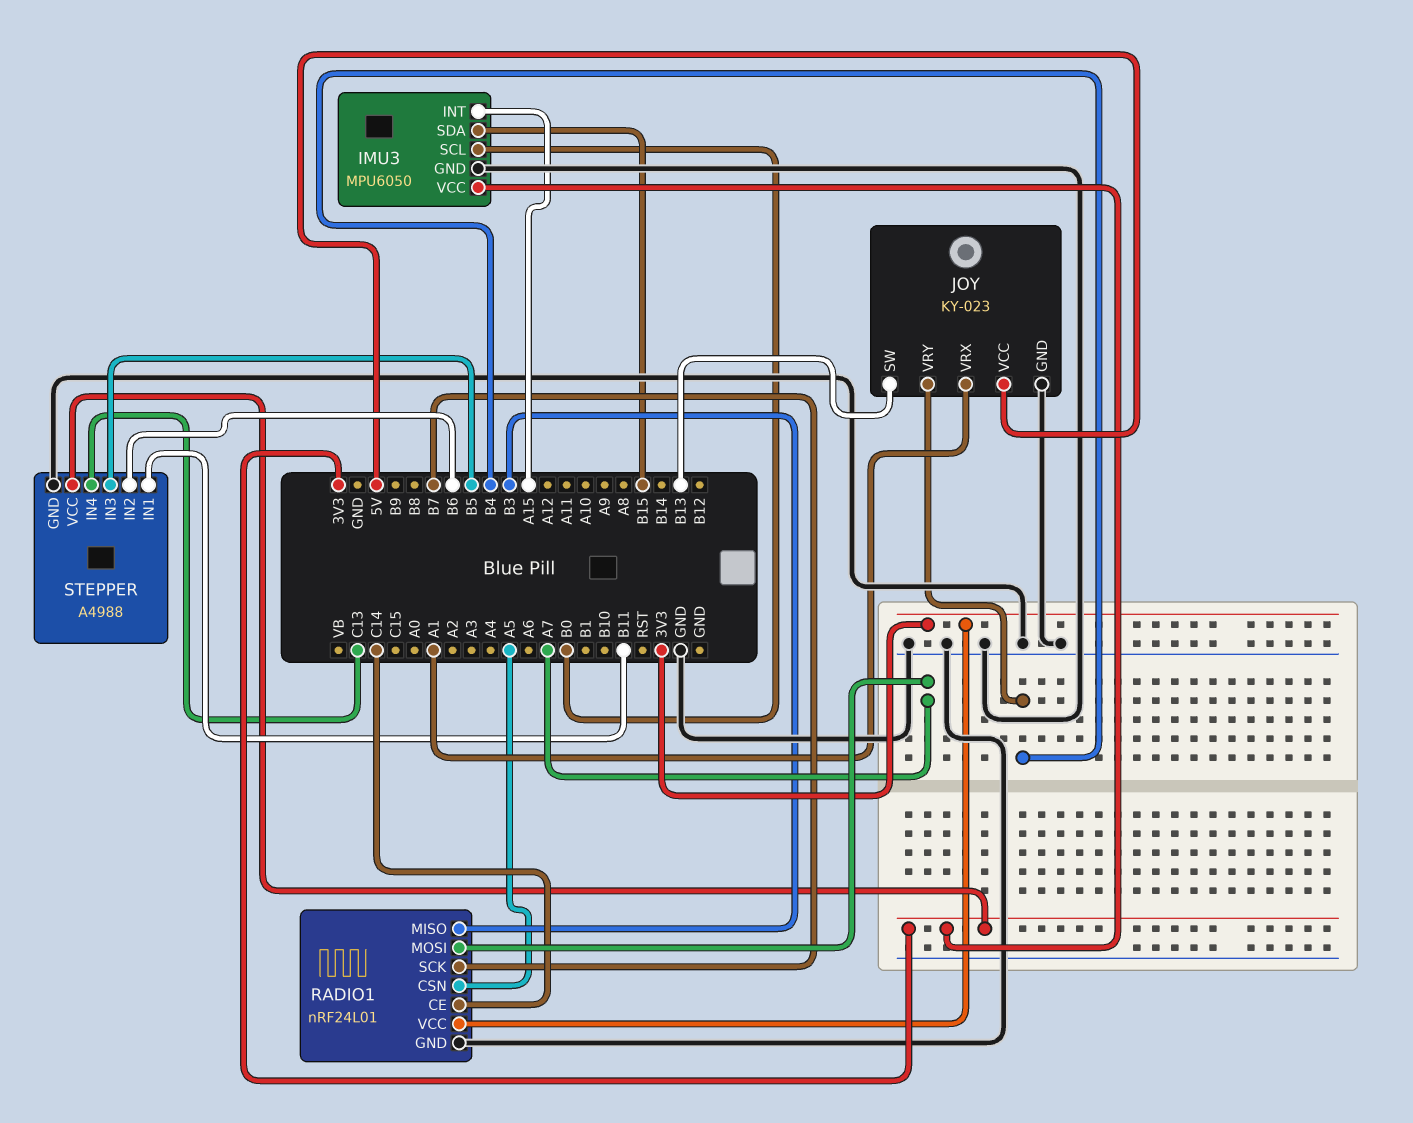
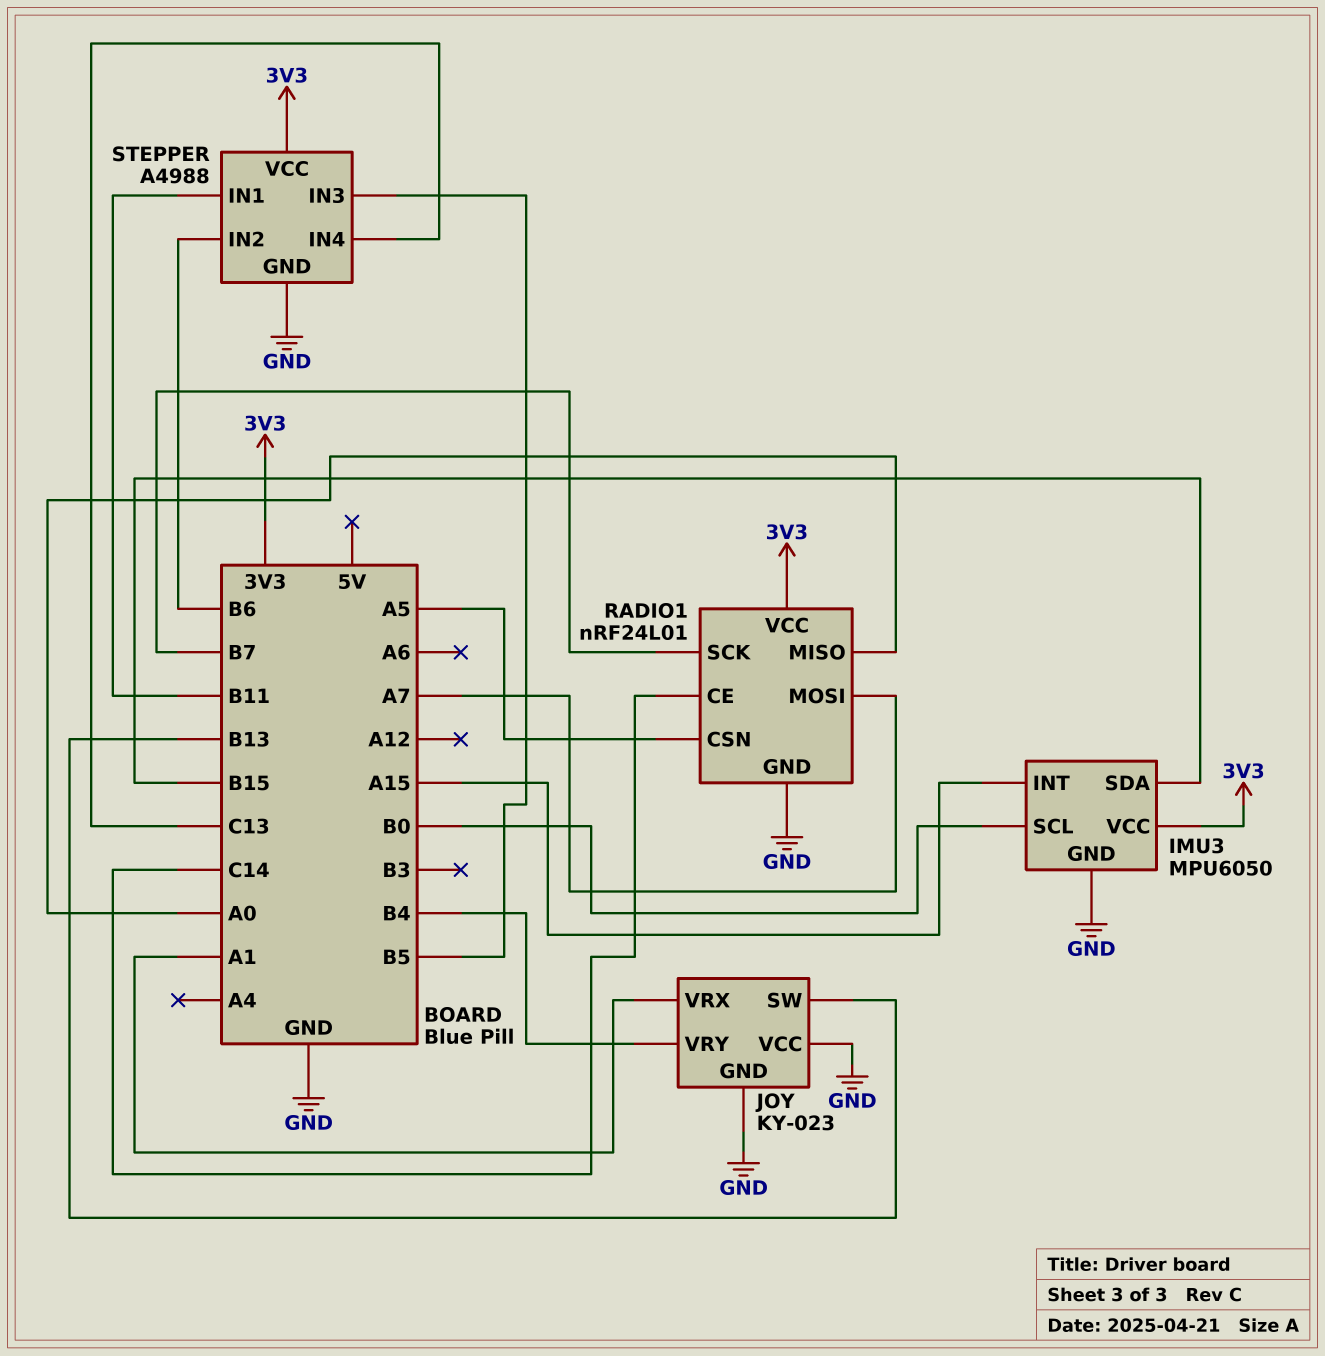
JOY pin VCC: 5V -> GND
RADIO1 pin MISO: B3 -> A0

